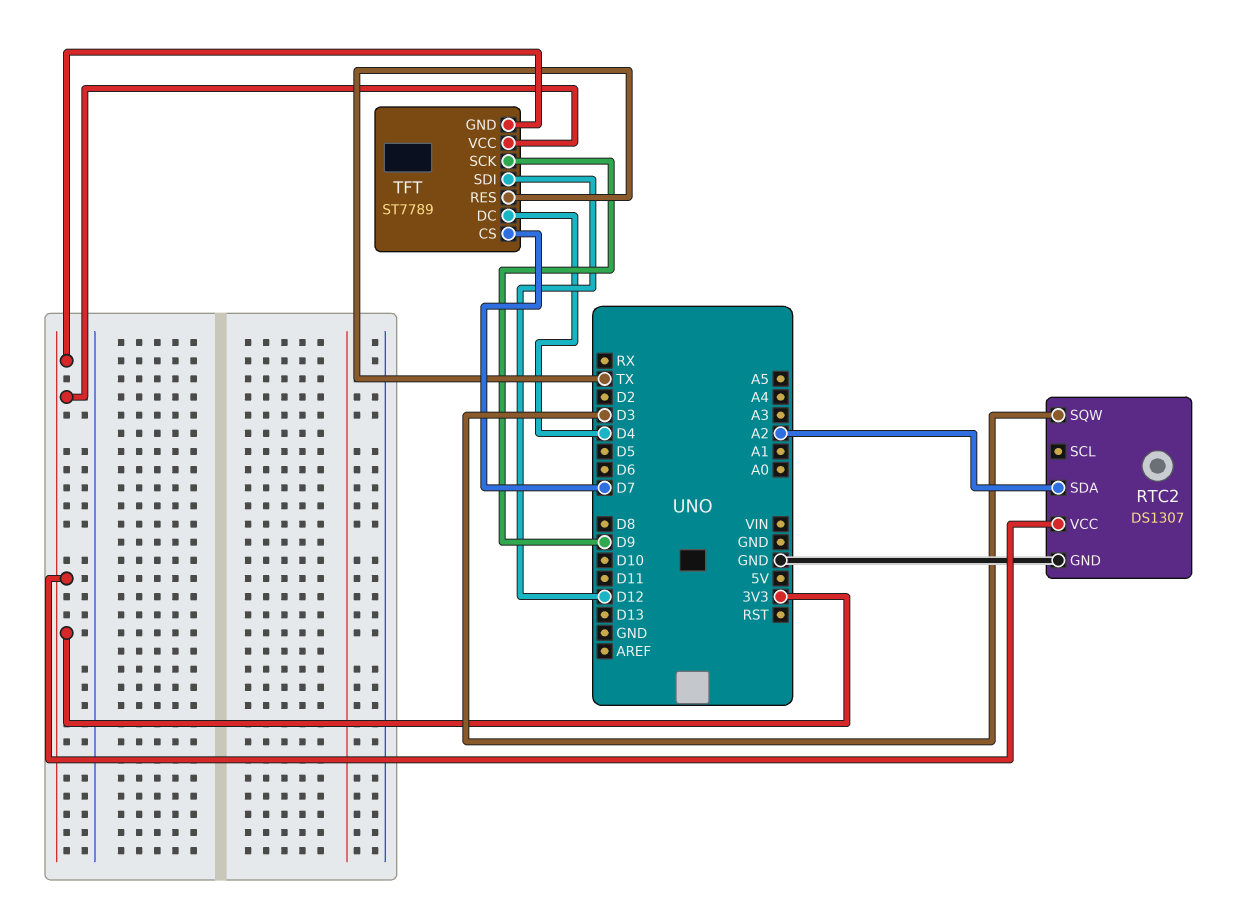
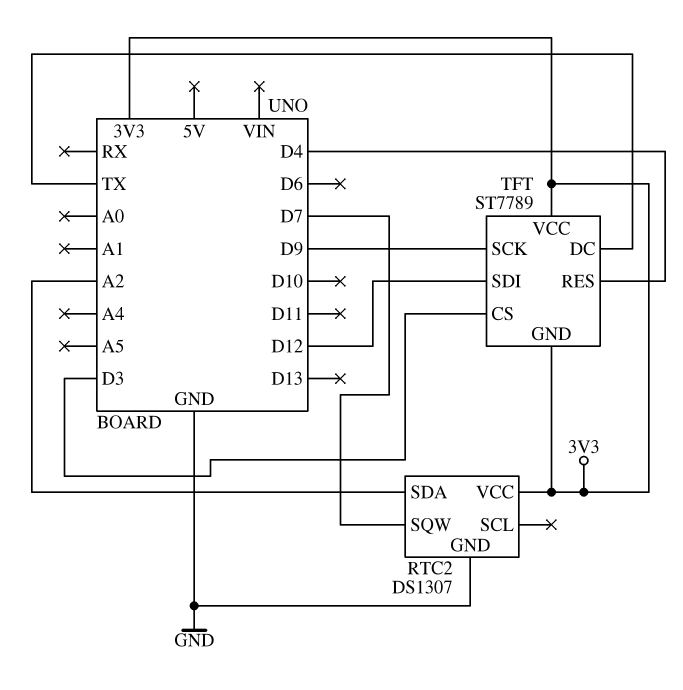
RTC2 pin SQW: D3 -> D7
TFT pin CS: D7 -> D3
TFT pin DC: D4 -> TX
TFT pin RES: TX -> D4

